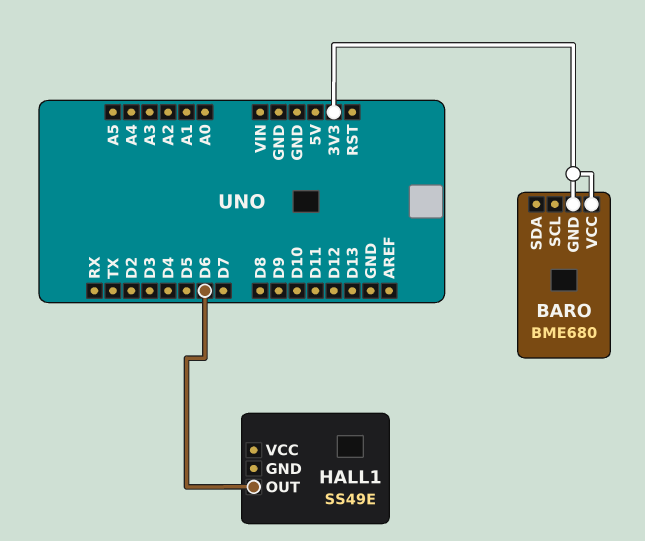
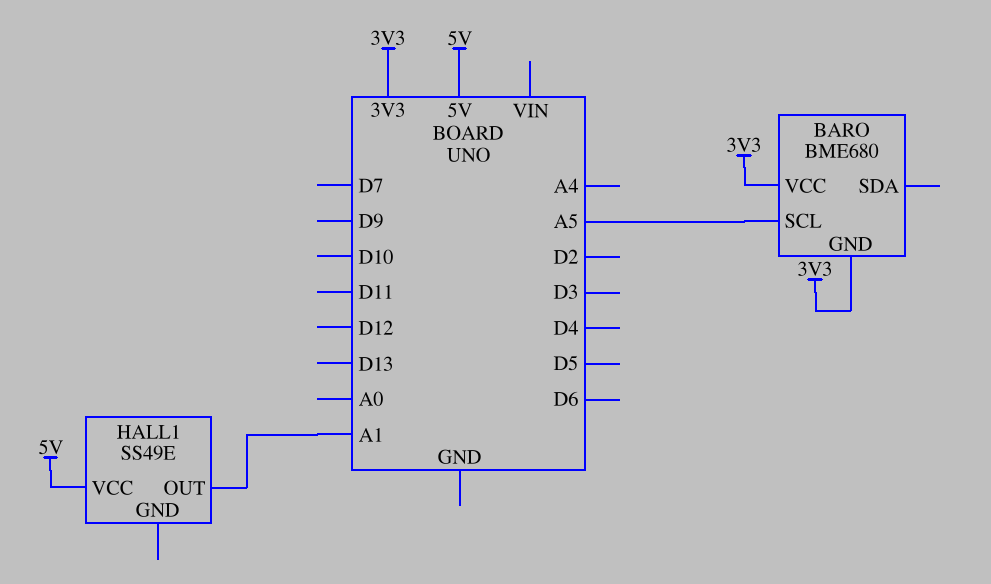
BARO pin SCL: none -> A5
HALL1 pin OUT: D6 -> A1
HALL1 pin VCC: none -> 5V

